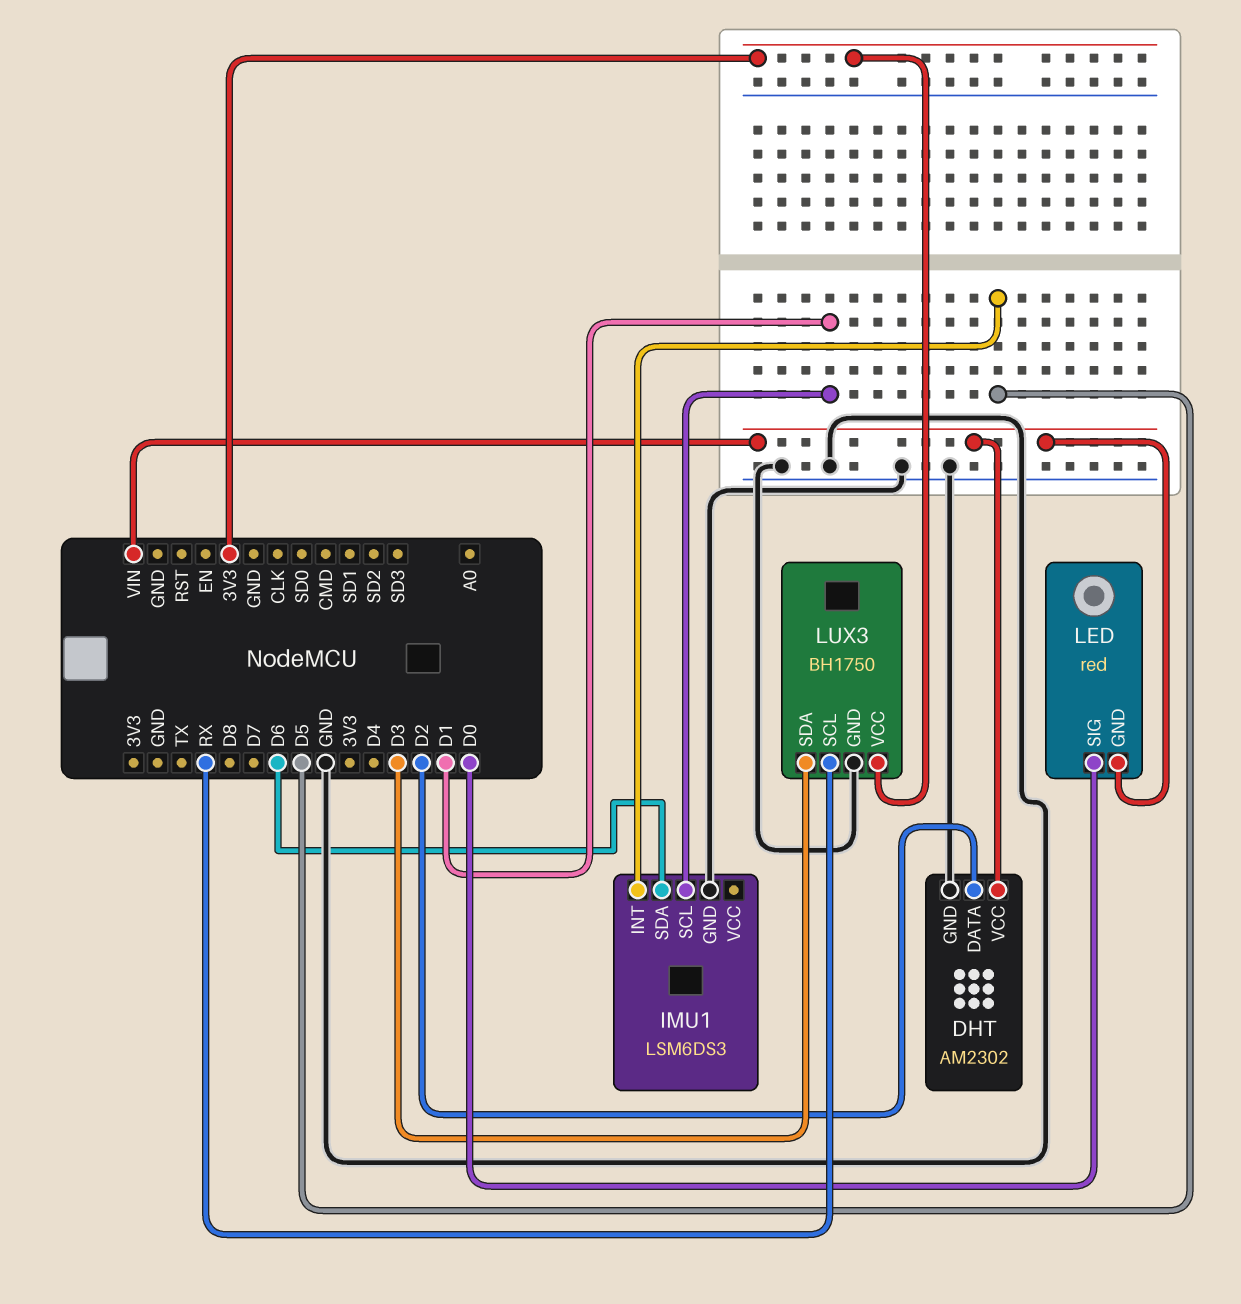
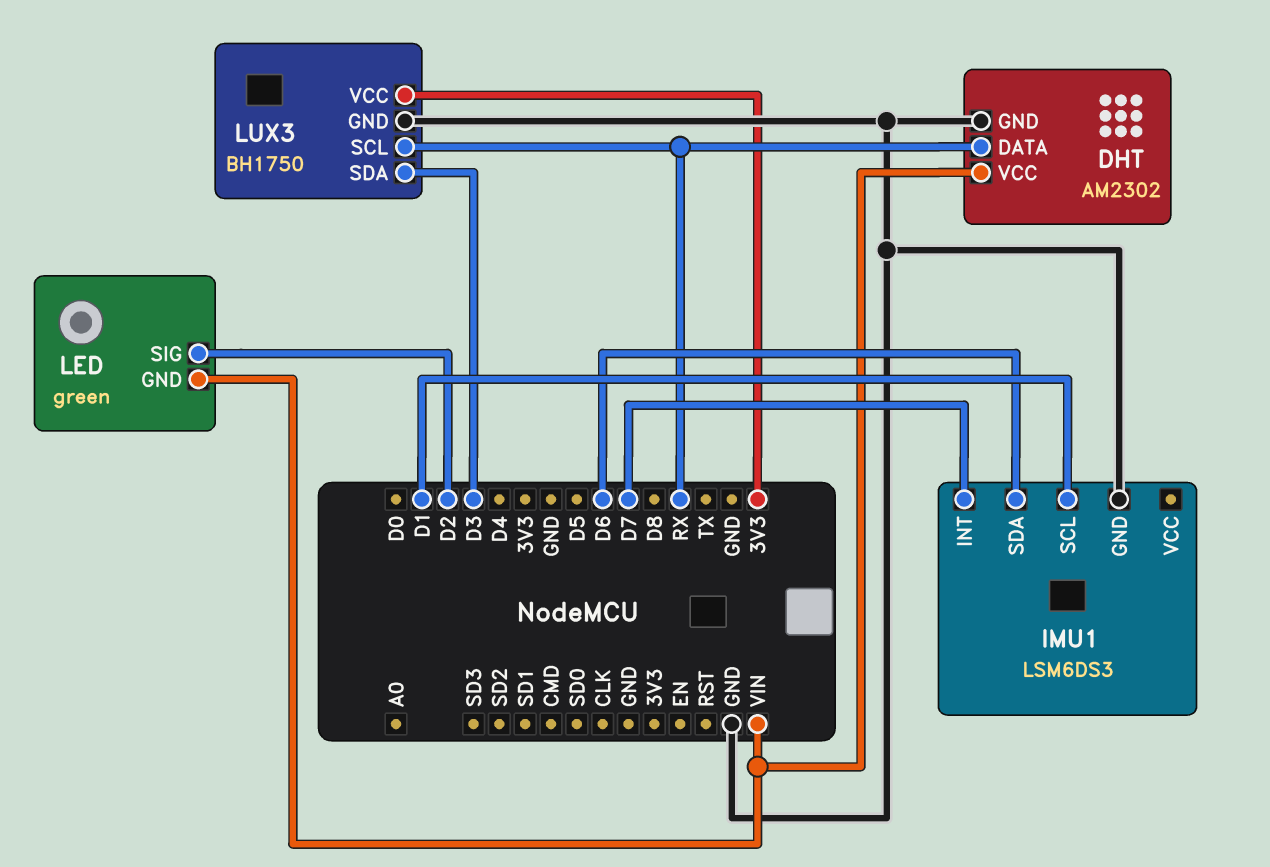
DHT pin DATA: D2 -> RX
IMU1 pin INT: D5 -> D7
LED: red -> green
LED pin SIG: D0 -> D2

